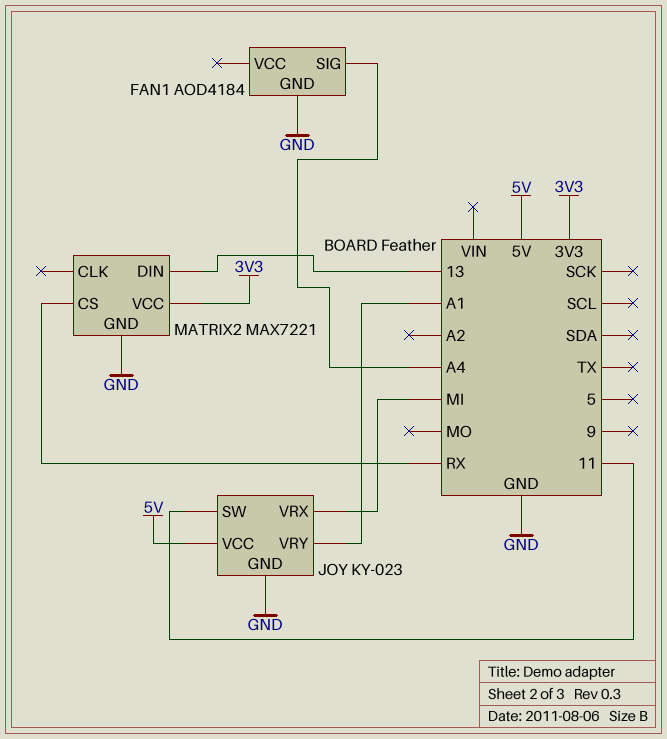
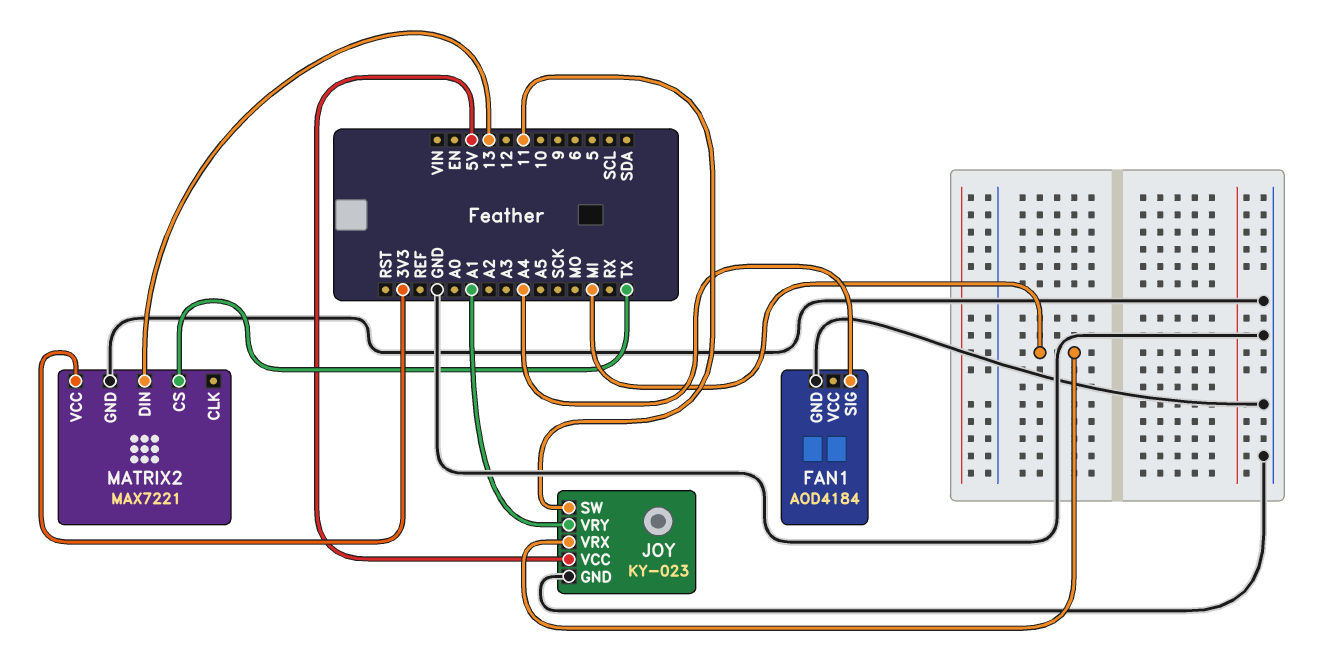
MATRIX2 pin CS: RX -> TX

